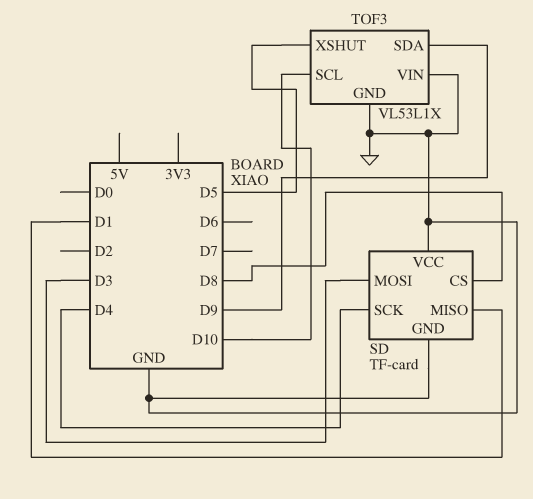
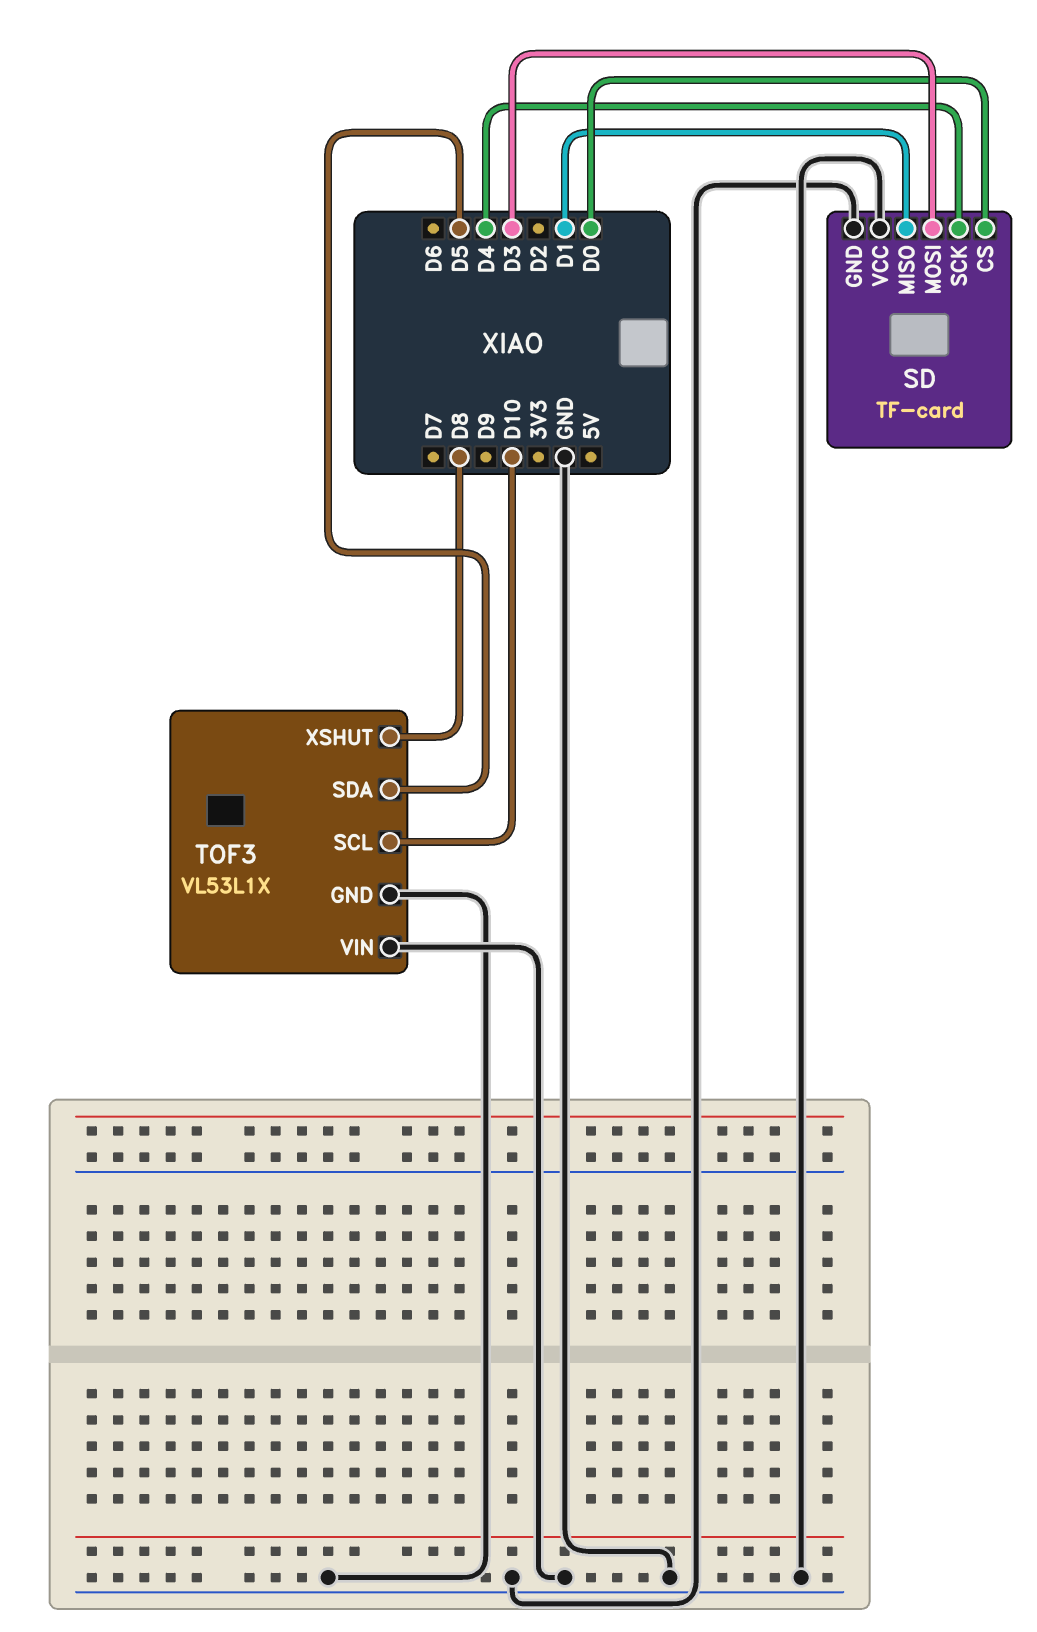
SD pin CS: D8 -> D0
TOF3 pin SDA: D9 -> D5
TOF3 pin XSHUT: D5 -> D8

